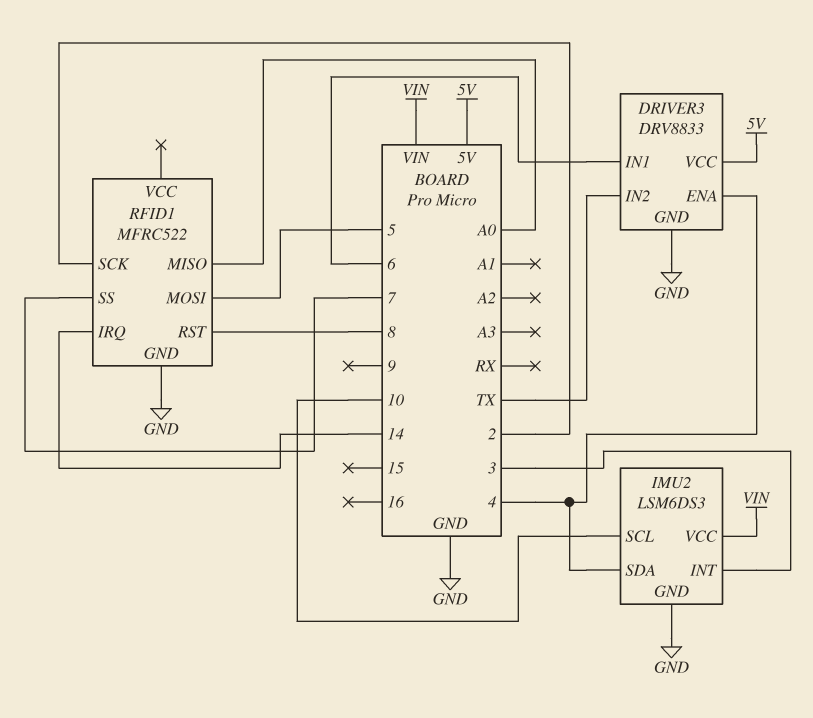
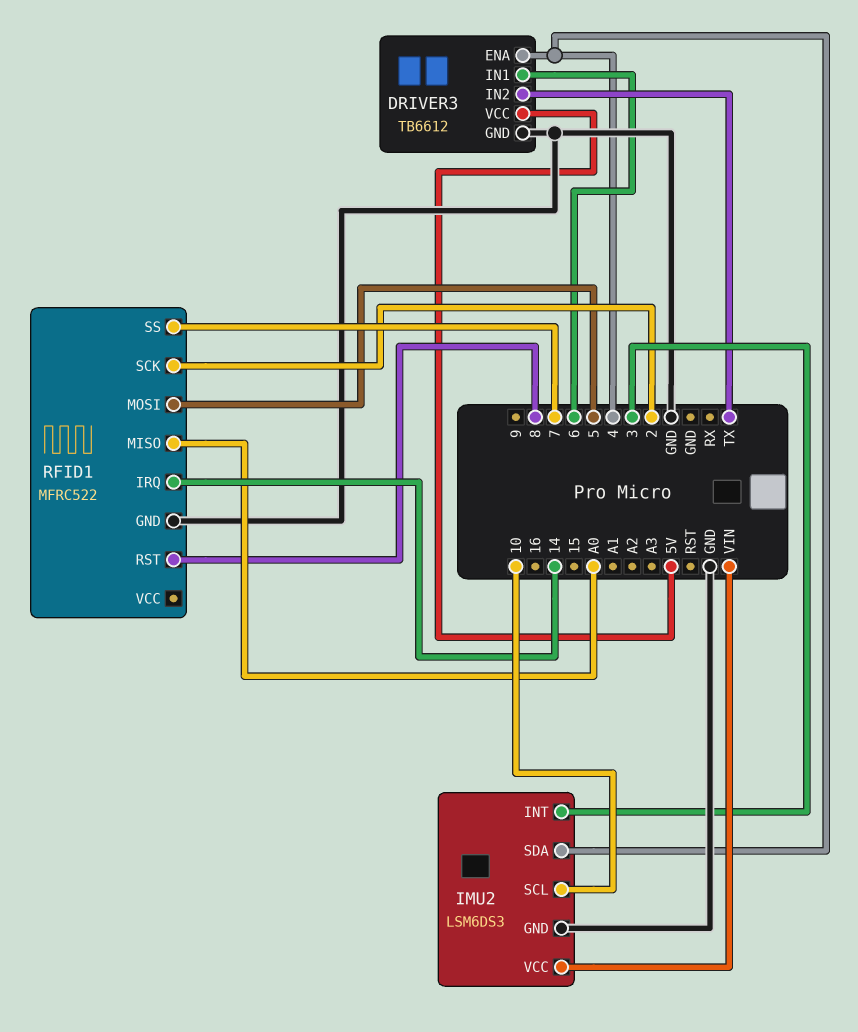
DRIVER3: DRV8833 -> TB6612

